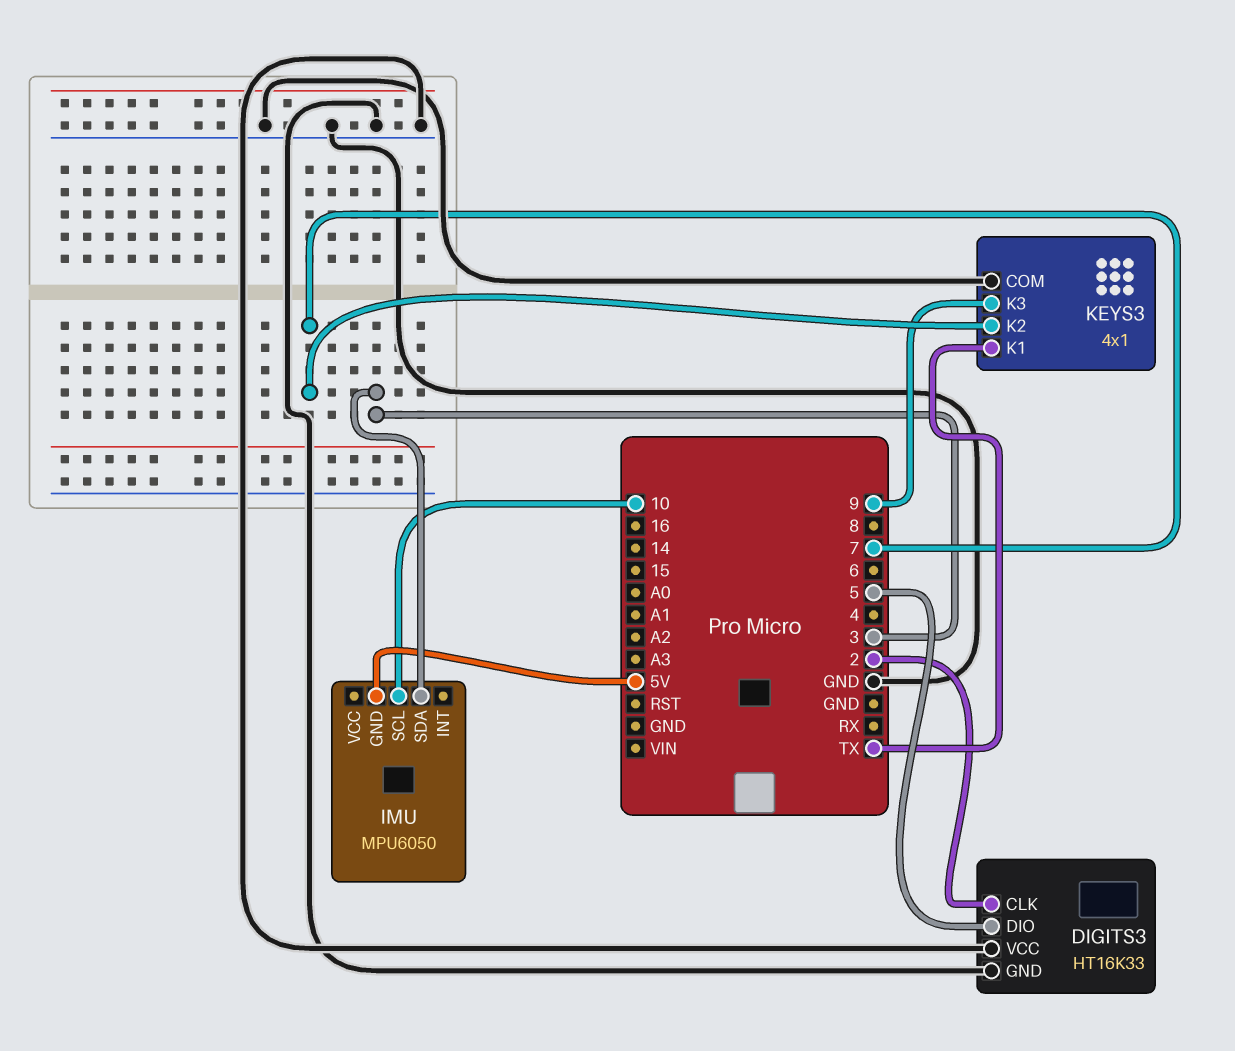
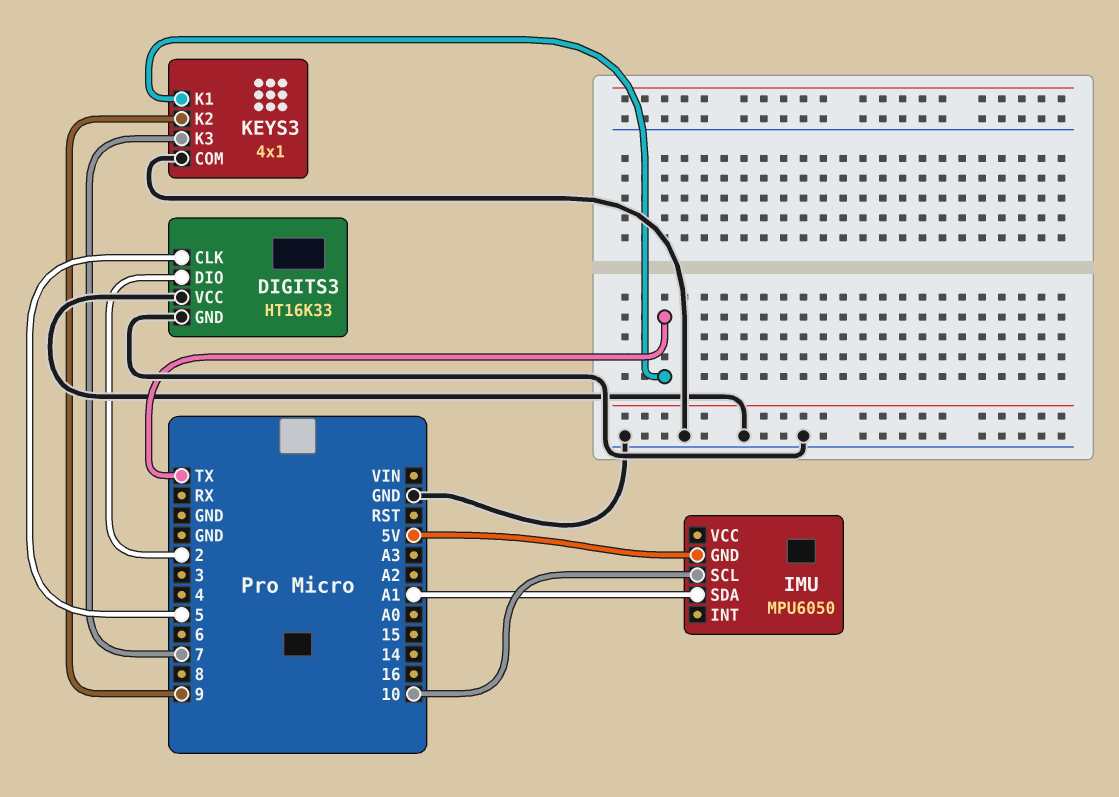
DIGITS3 pin CLK: 2 -> 5
DIGITS3 pin DIO: 5 -> 2
IMU pin SDA: 3 -> A1
KEYS3 pin K2: 7 -> 9
KEYS3 pin K3: 9 -> 7

